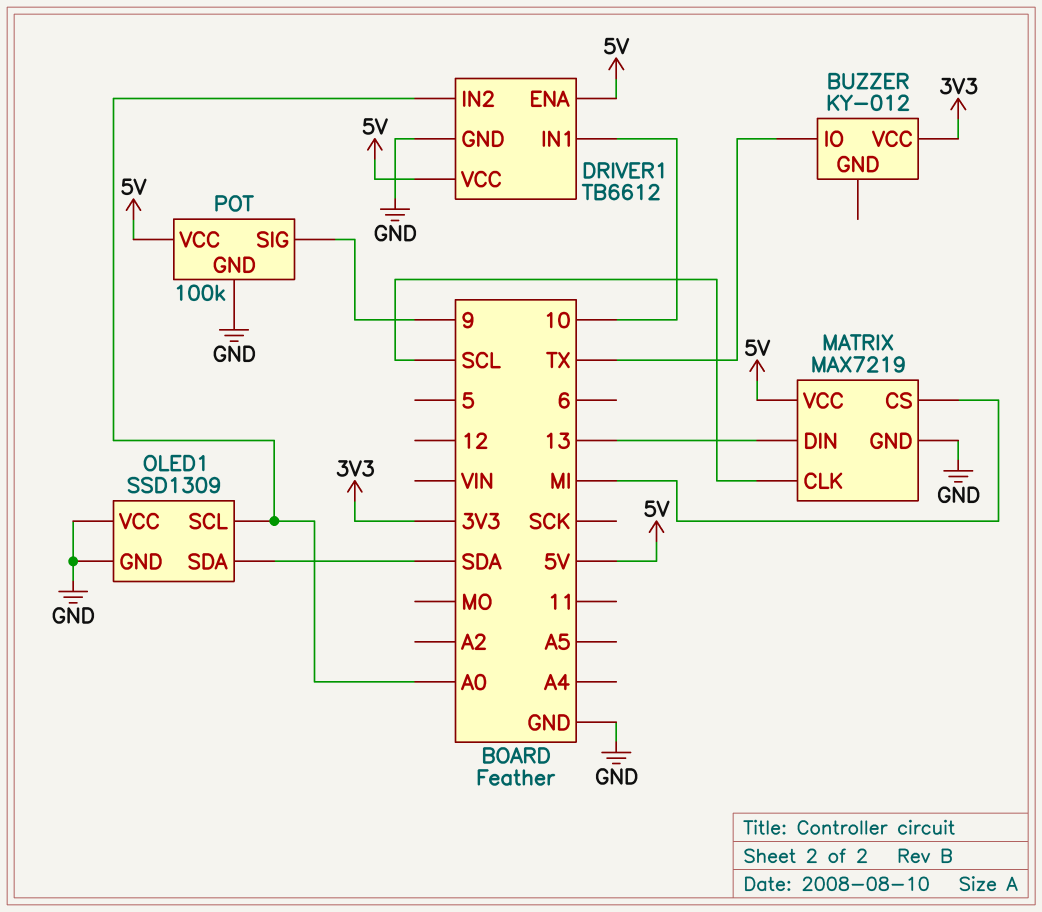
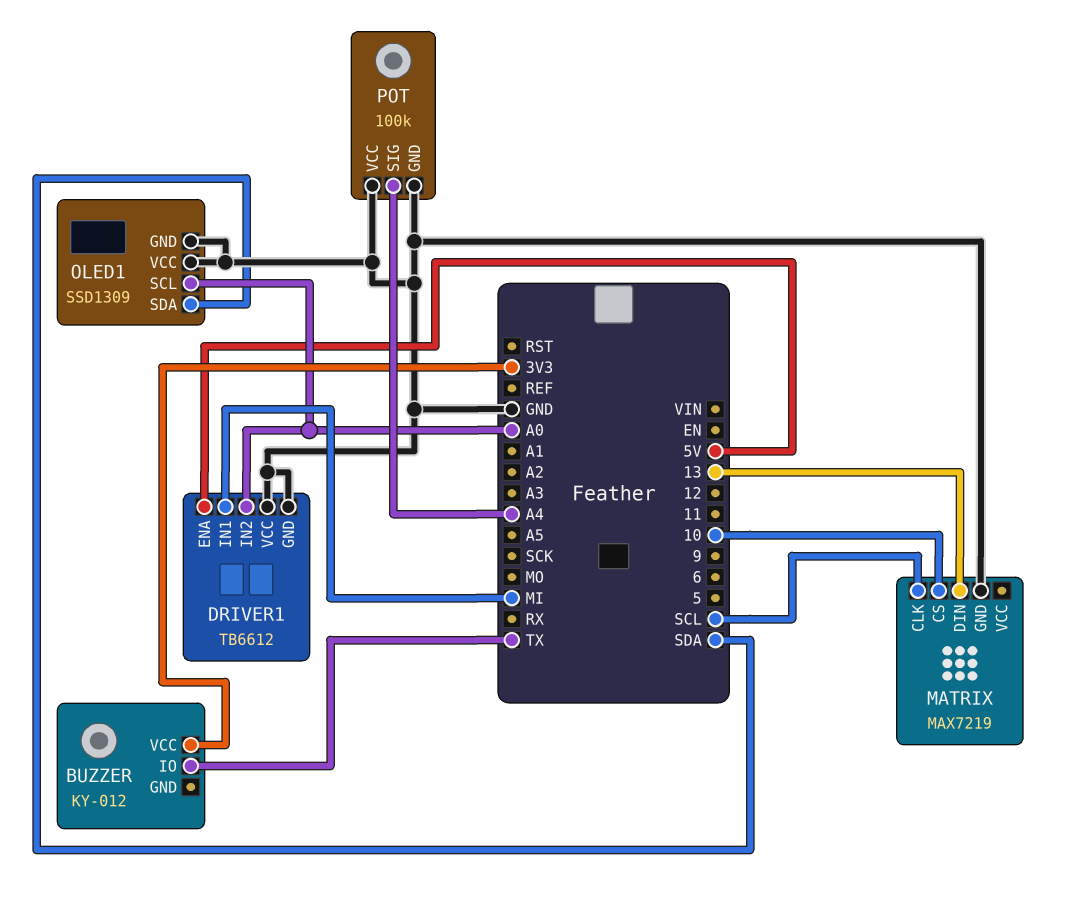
DRIVER1 pin IN1: 10 -> MI
DRIVER1 pin VCC: 5V -> GND
MATRIX pin CS: MI -> 10
MATRIX pin VCC: 5V -> none
POT pin SIG: 9 -> A4
POT pin VCC: 5V -> GND

